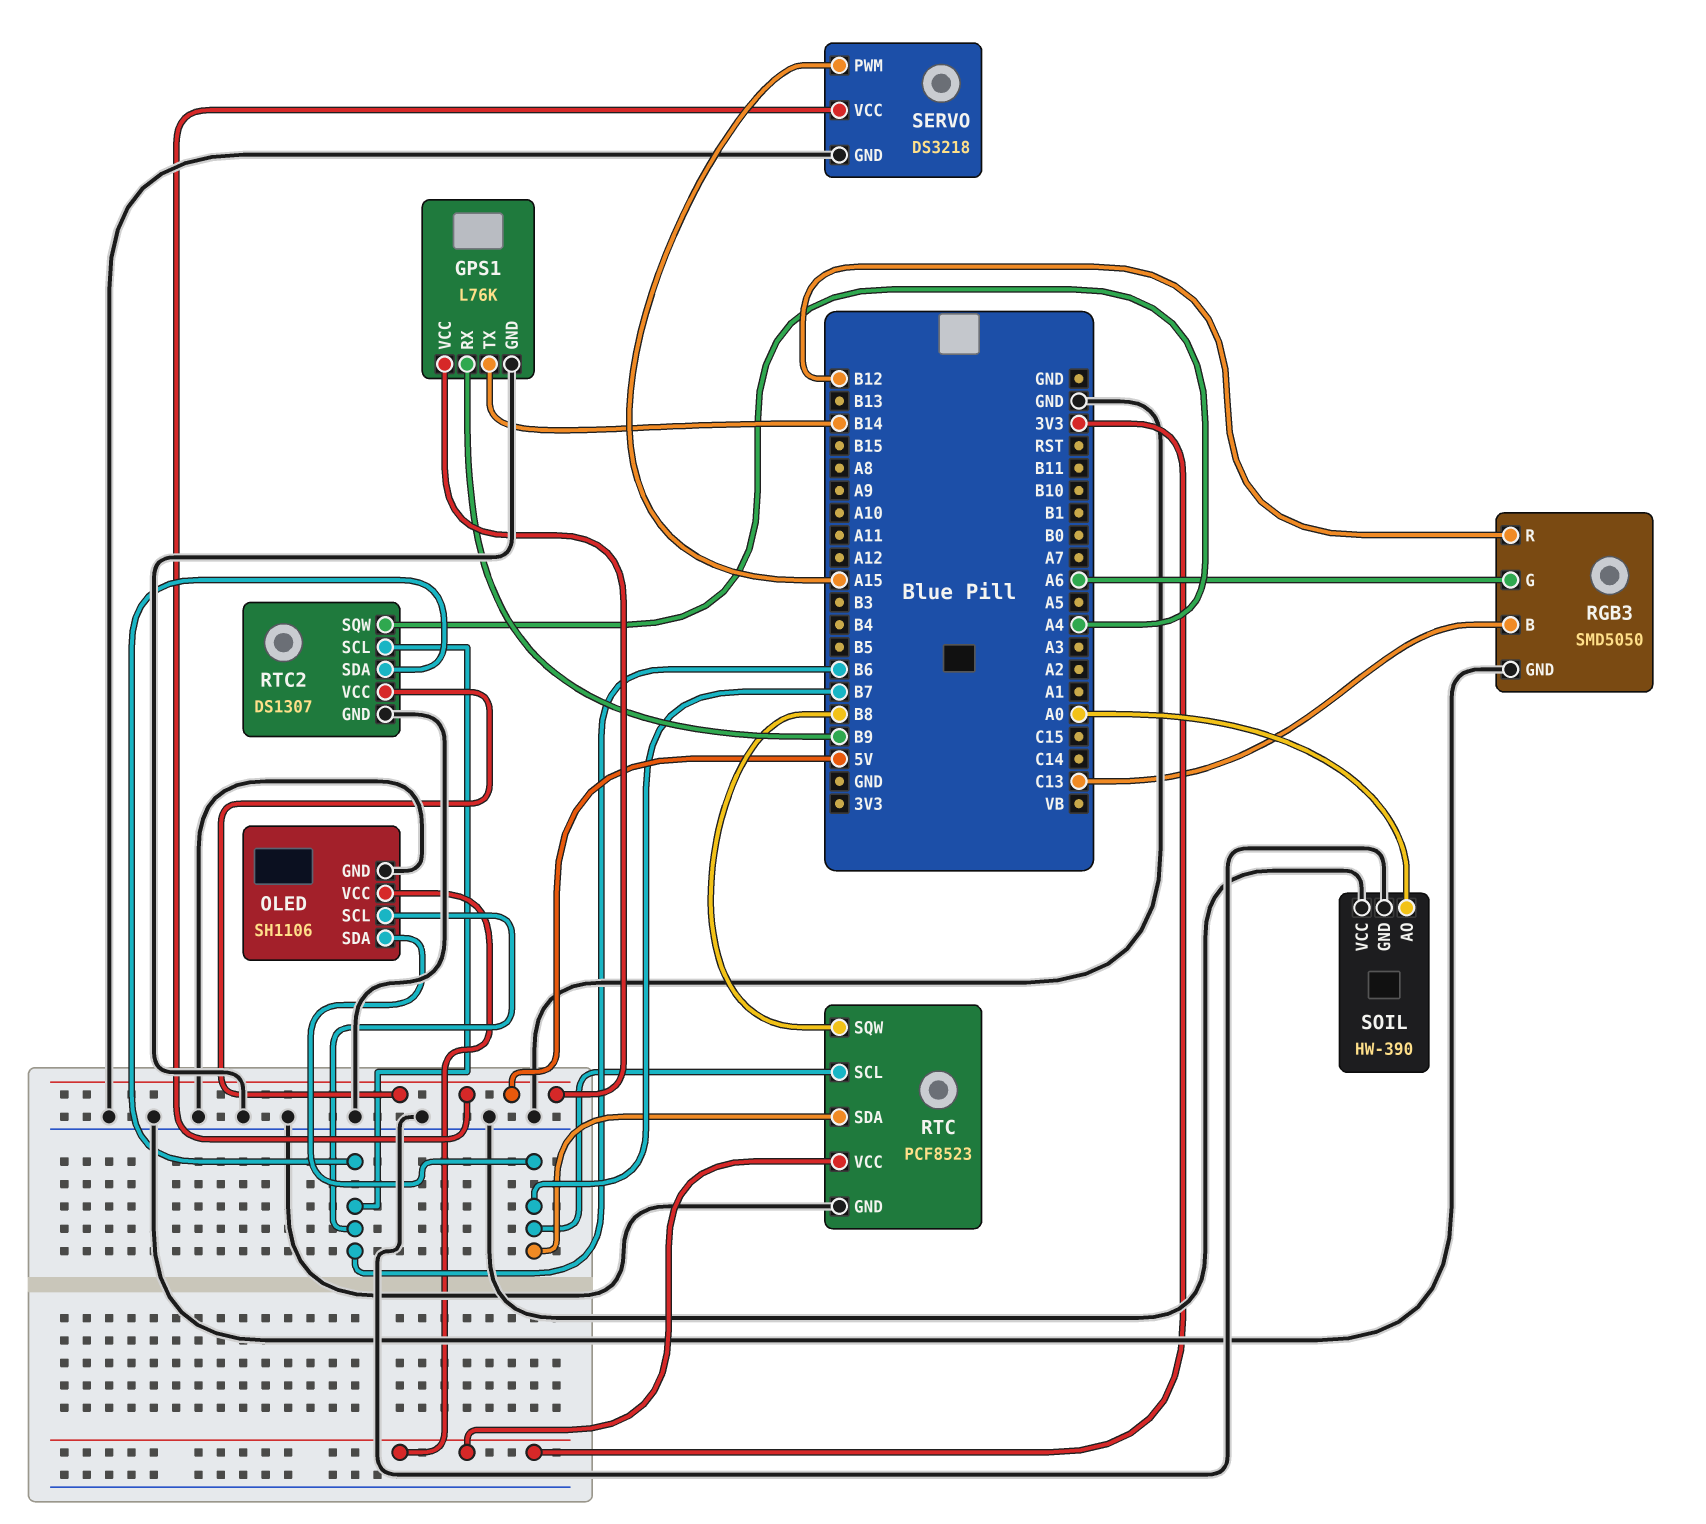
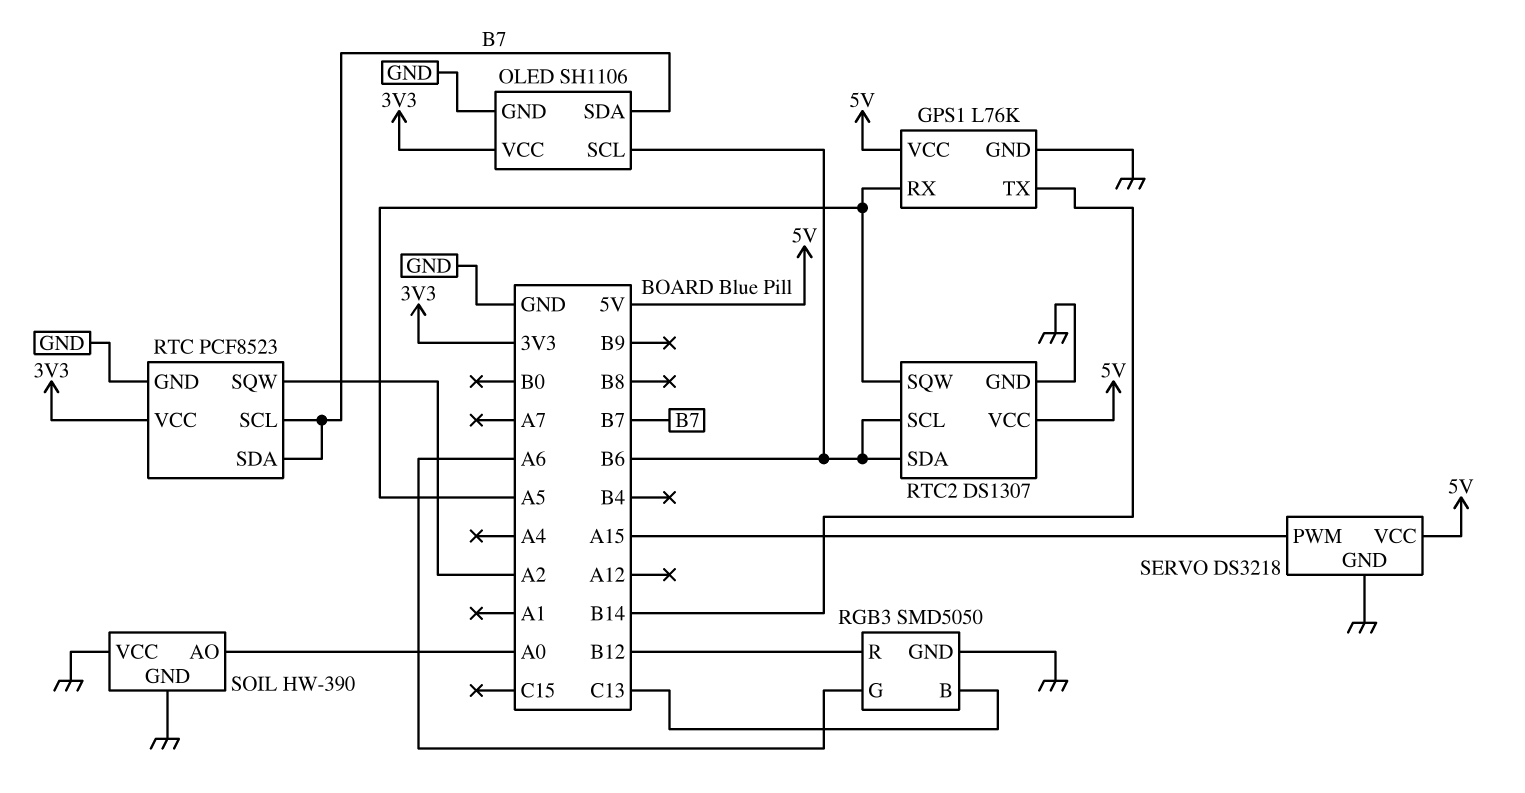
GPS1 pin RX: B9 -> A5
RTC pin SQW: B8 -> A2
RTC2 pin SQW: A4 -> A5

